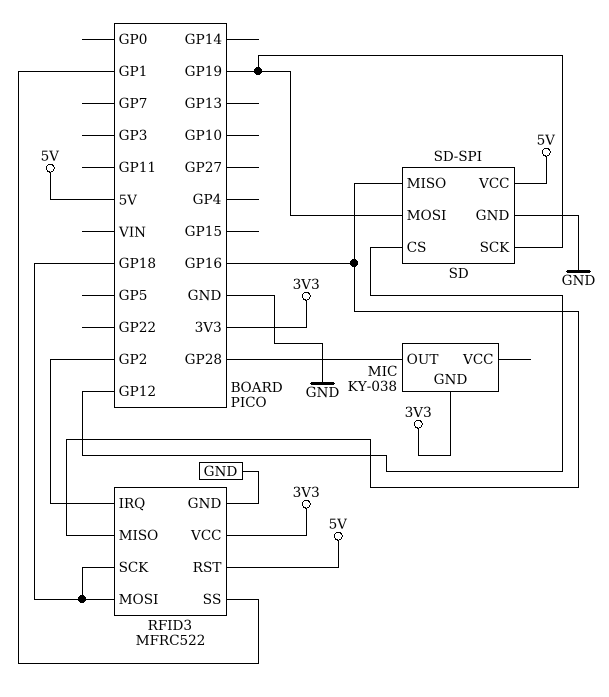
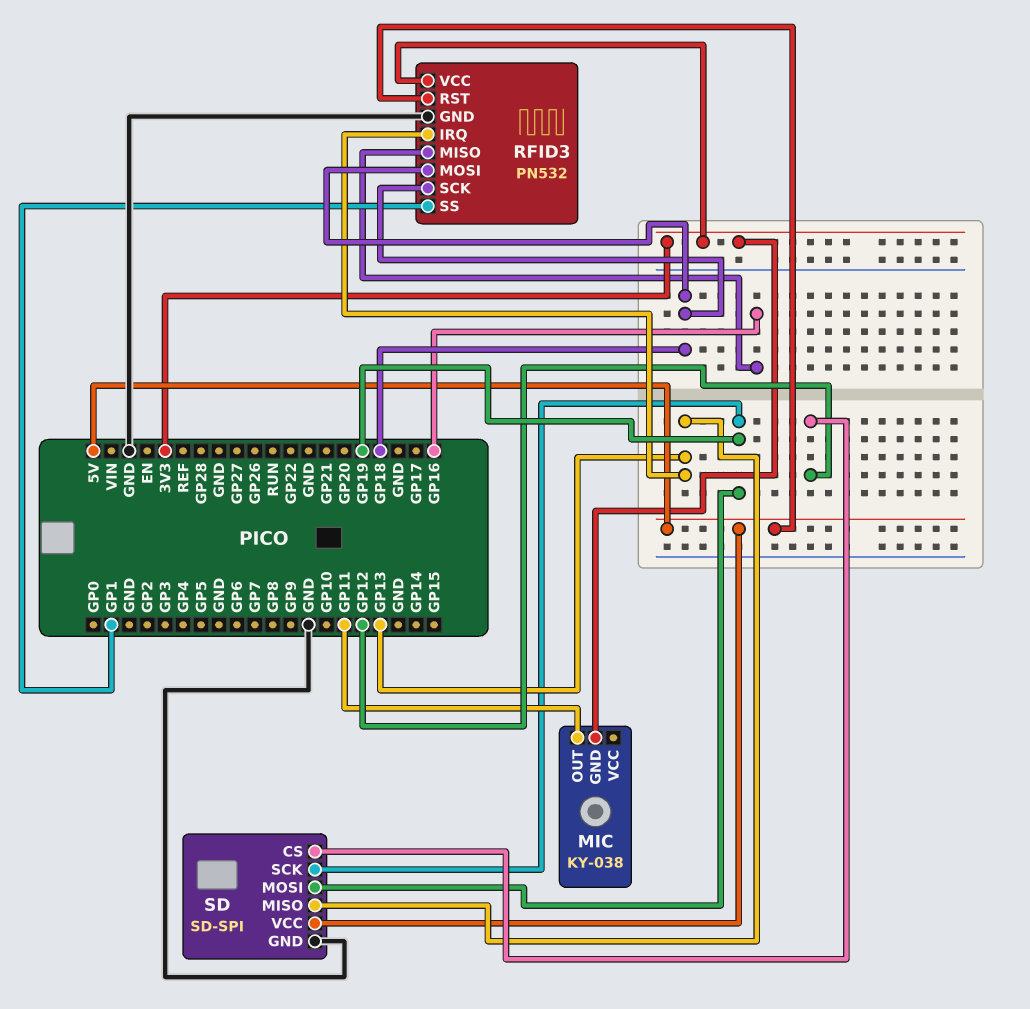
MIC pin OUT: GP28 -> GP11
RFID3: MFRC522 -> PN532
RFID3 pin IRQ: GP2 -> GP13
SD pin MISO: GP16 -> GP13

